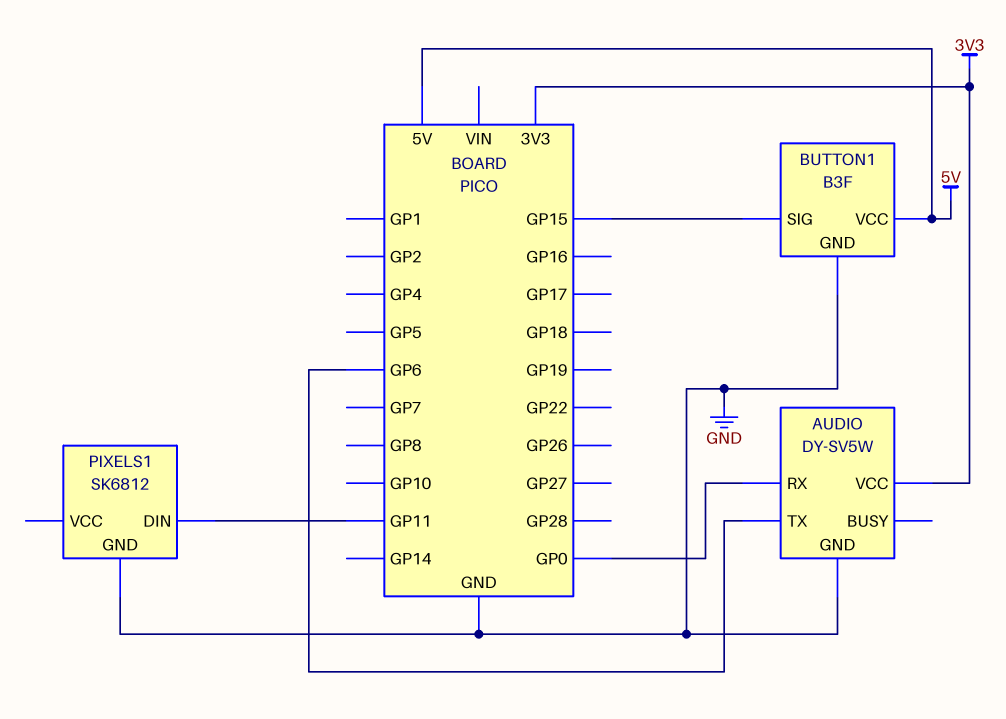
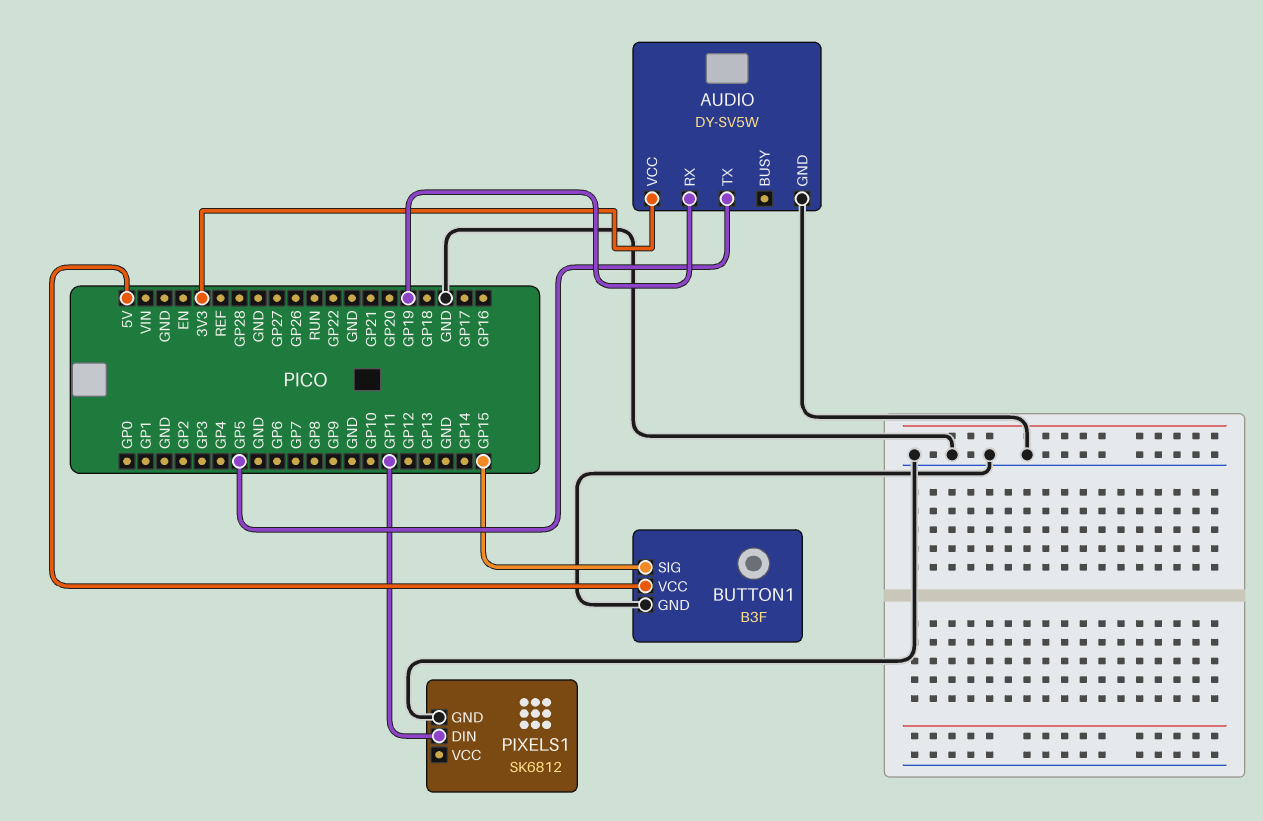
AUDIO pin RX: GP0 -> GP19
AUDIO pin TX: GP6 -> GP5

